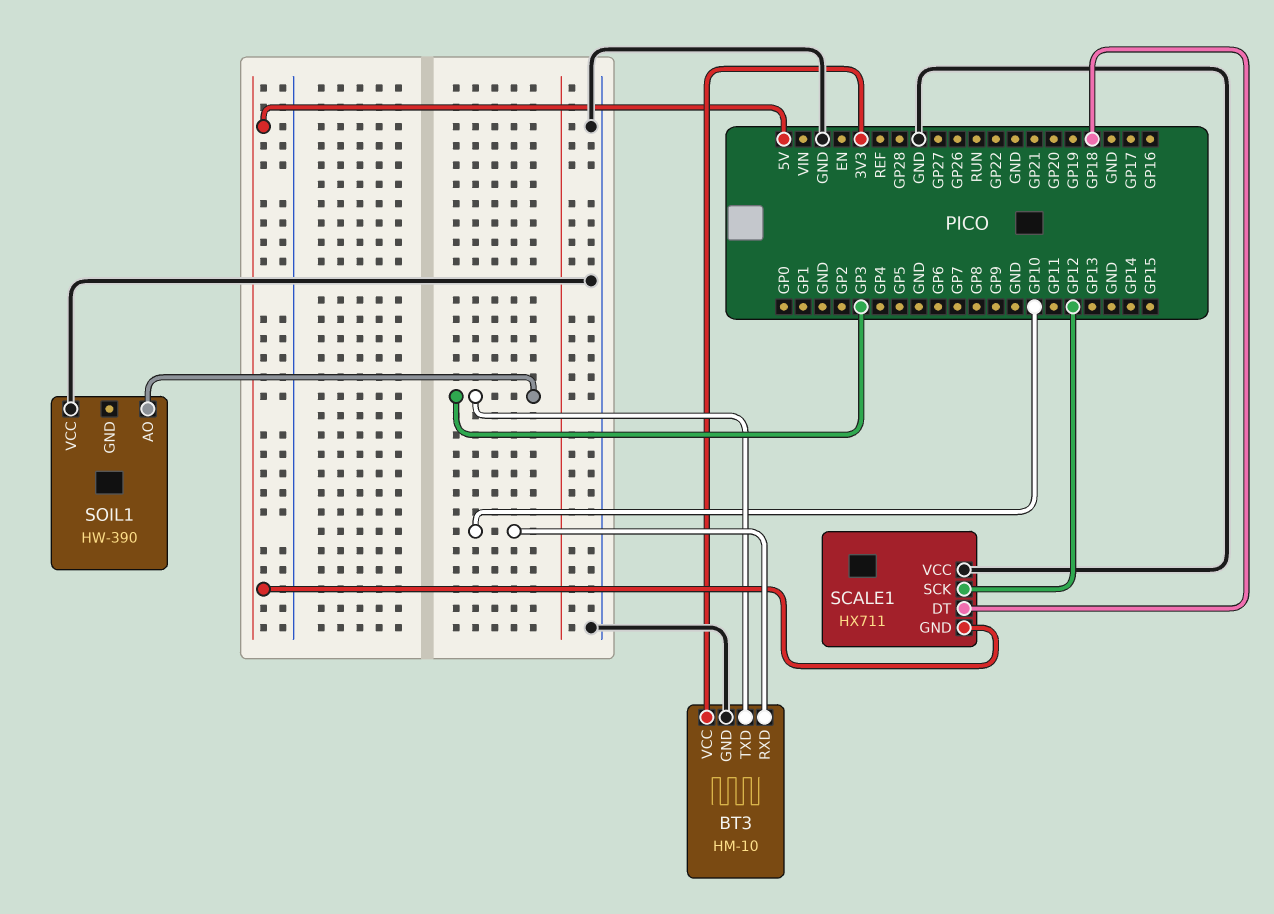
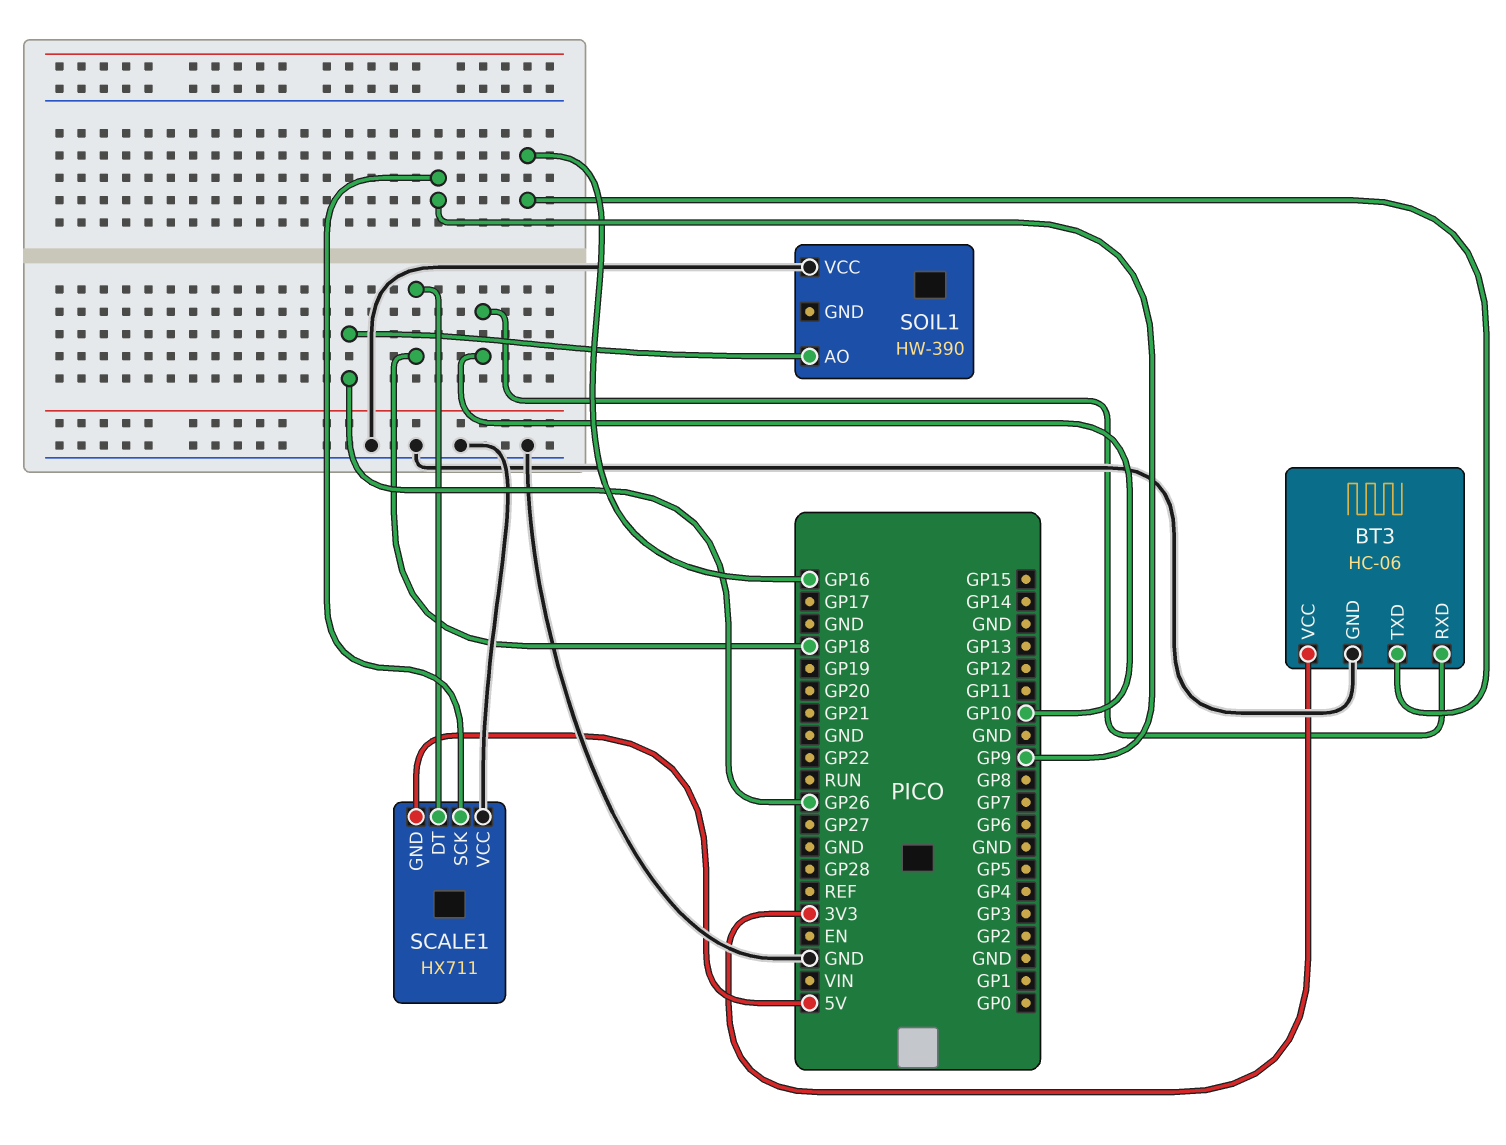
BT3: HM-10 -> HC-06
BT3 pin TXD: GP3 -> GP16
SCALE1 pin SCK: GP12 -> GP9
SOIL1 pin AO: GP3 -> GP26

